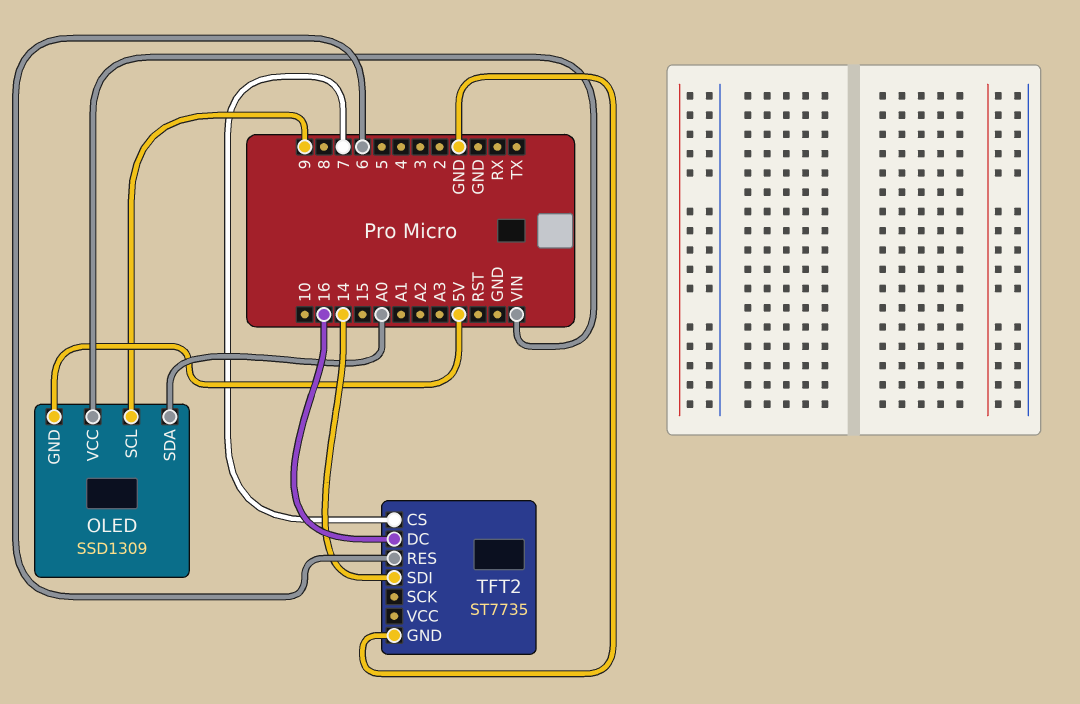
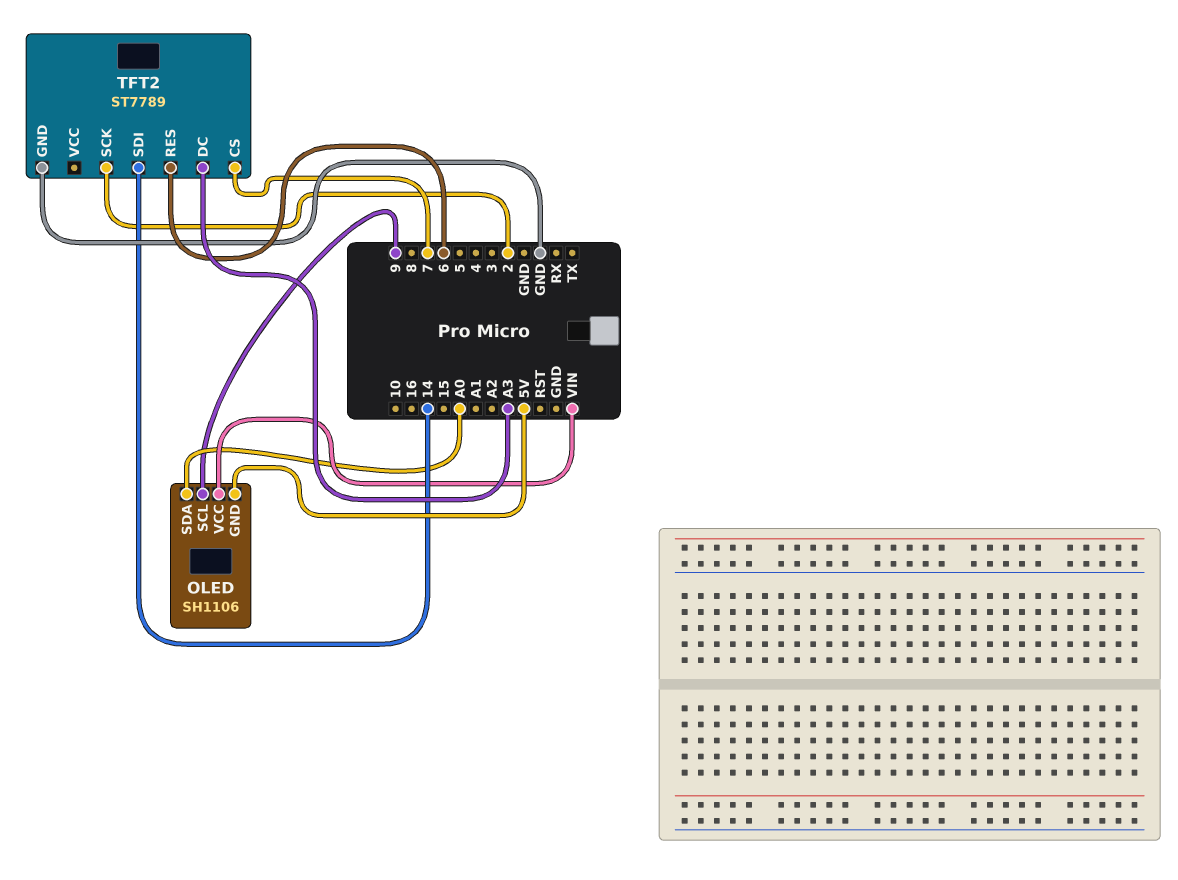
OLED: SSD1309 -> SH1106
TFT2: ST7735 -> ST7789
TFT2 pin DC: 16 -> A3
TFT2 pin SCK: none -> 2

